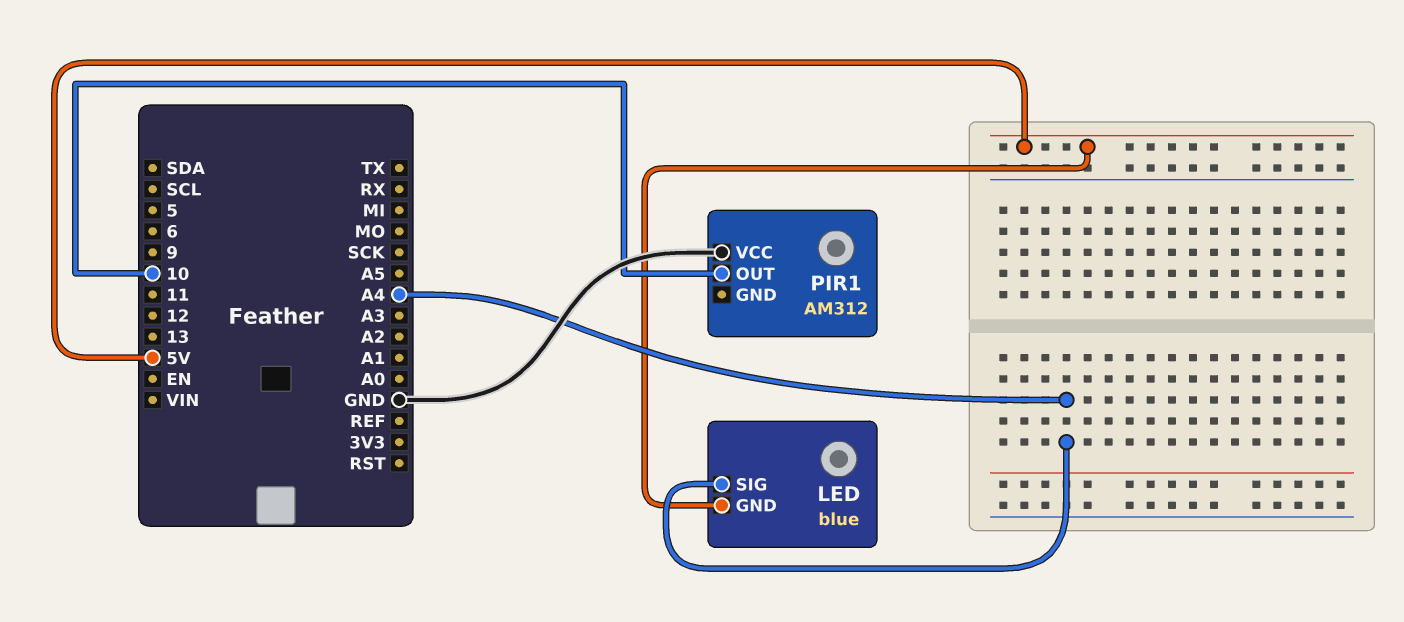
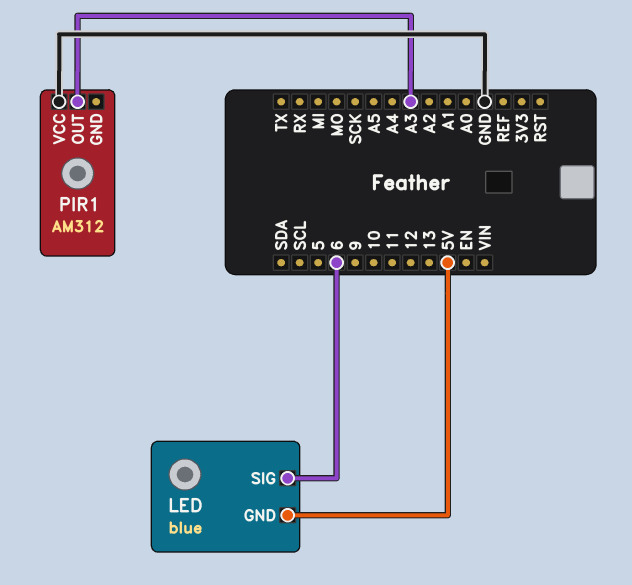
LED pin SIG: A4 -> 6
PIR1 pin OUT: 10 -> A3

